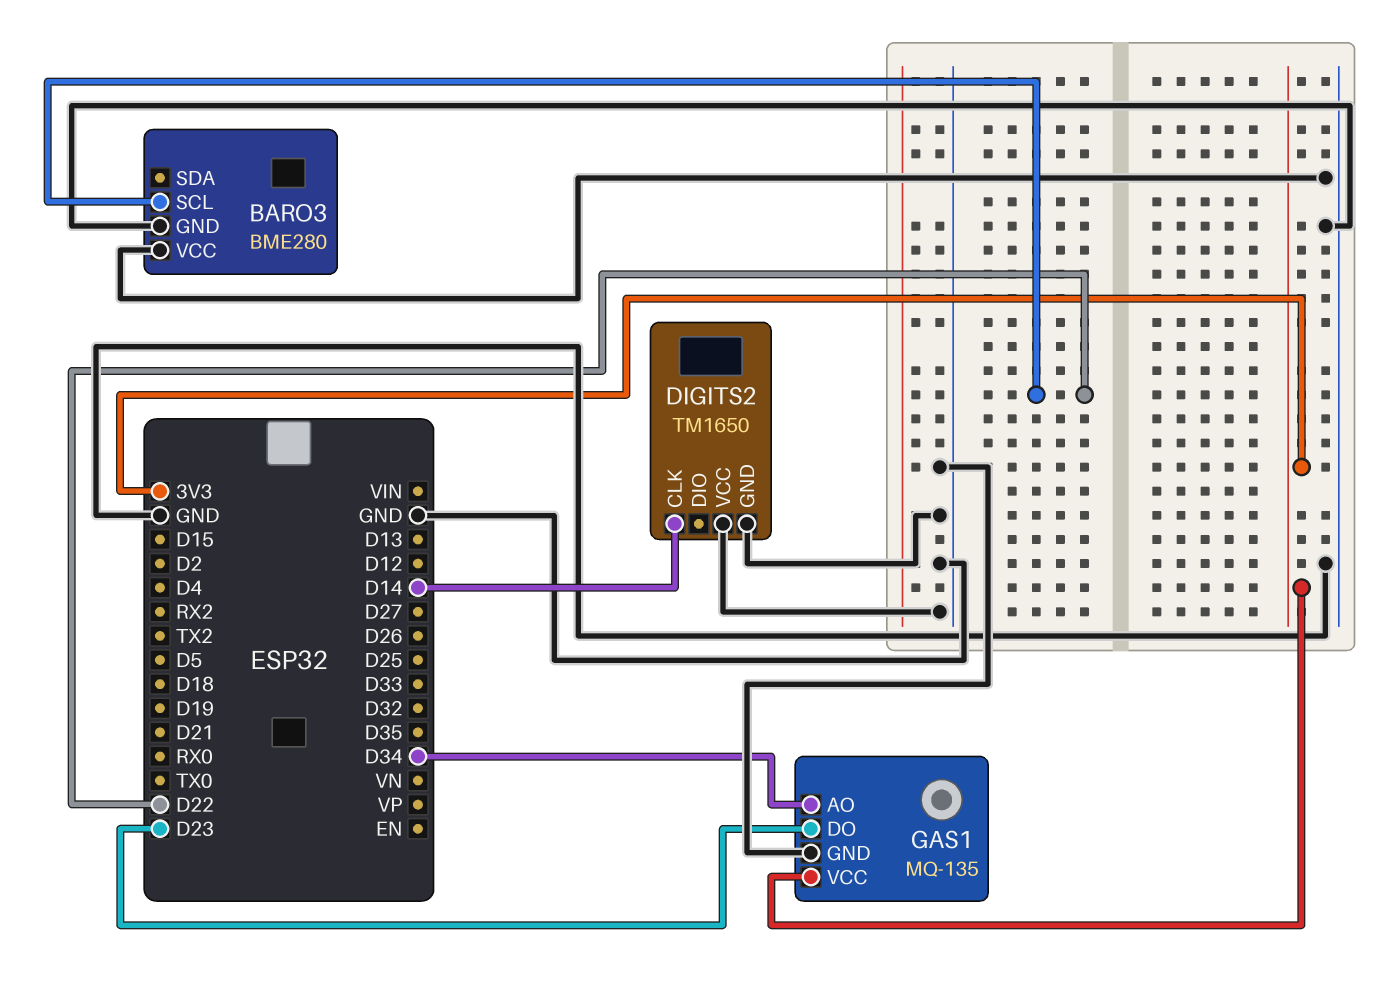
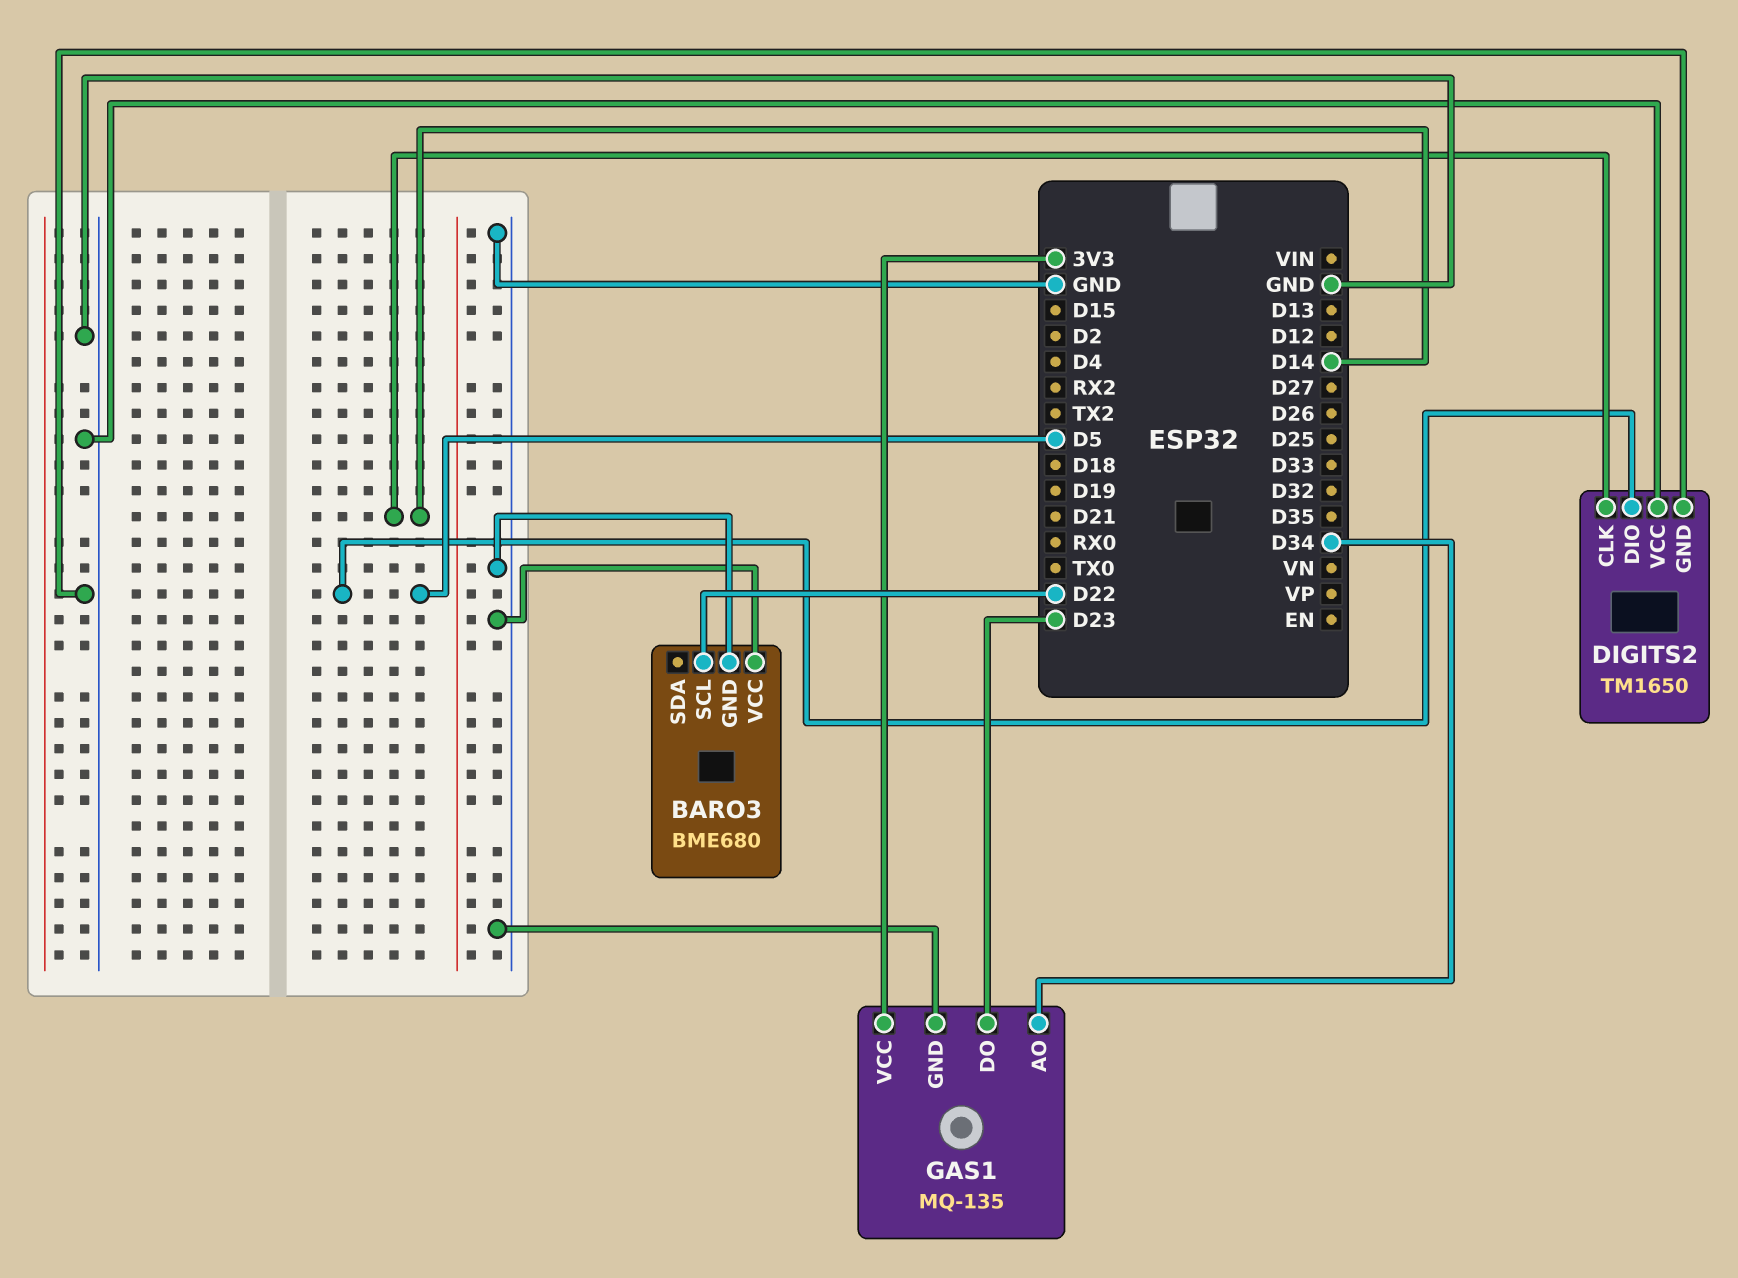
BARO3: BME280 -> BME680
DIGITS2 pin DIO: none -> D5

